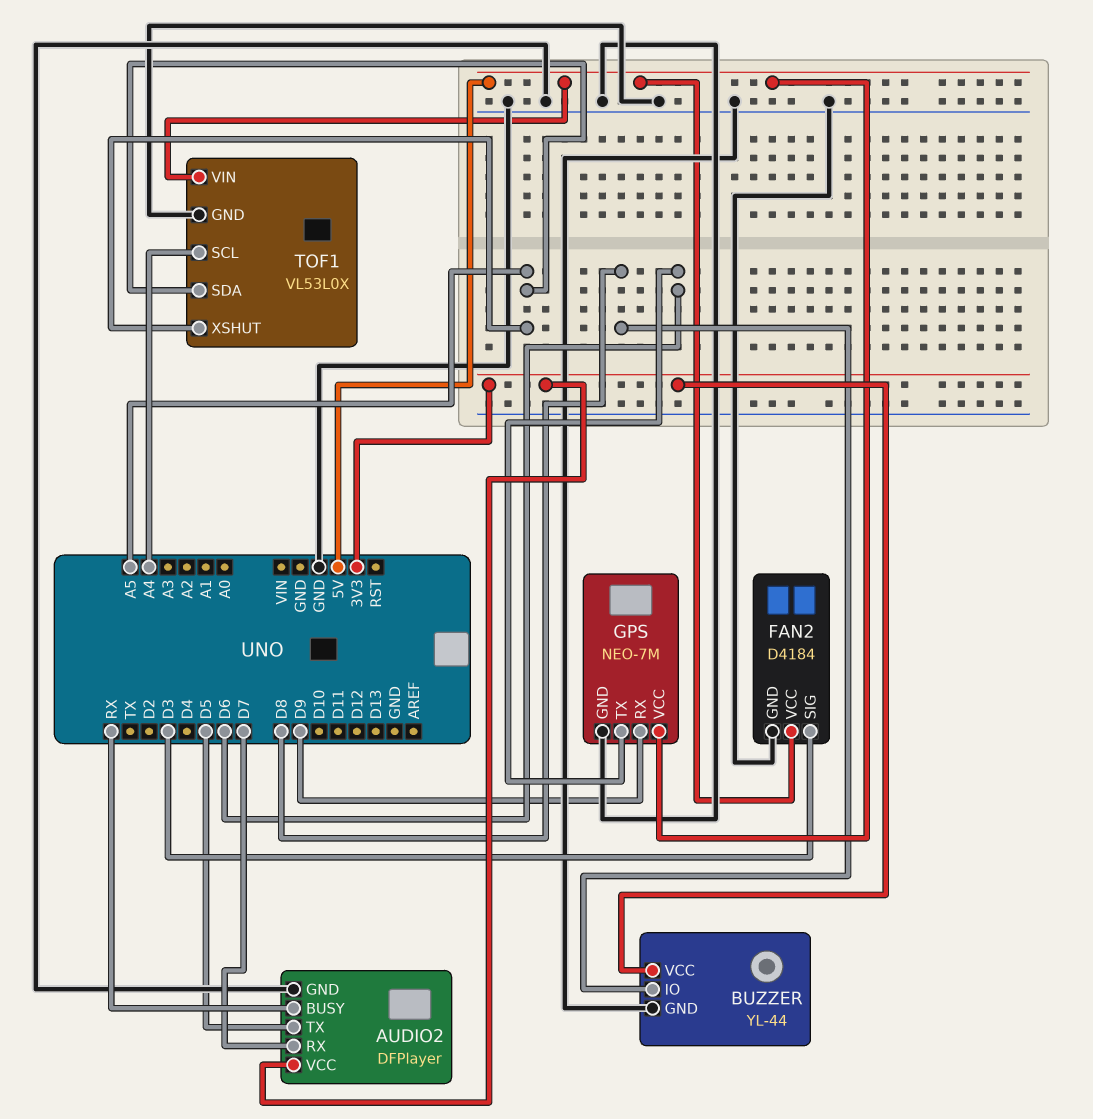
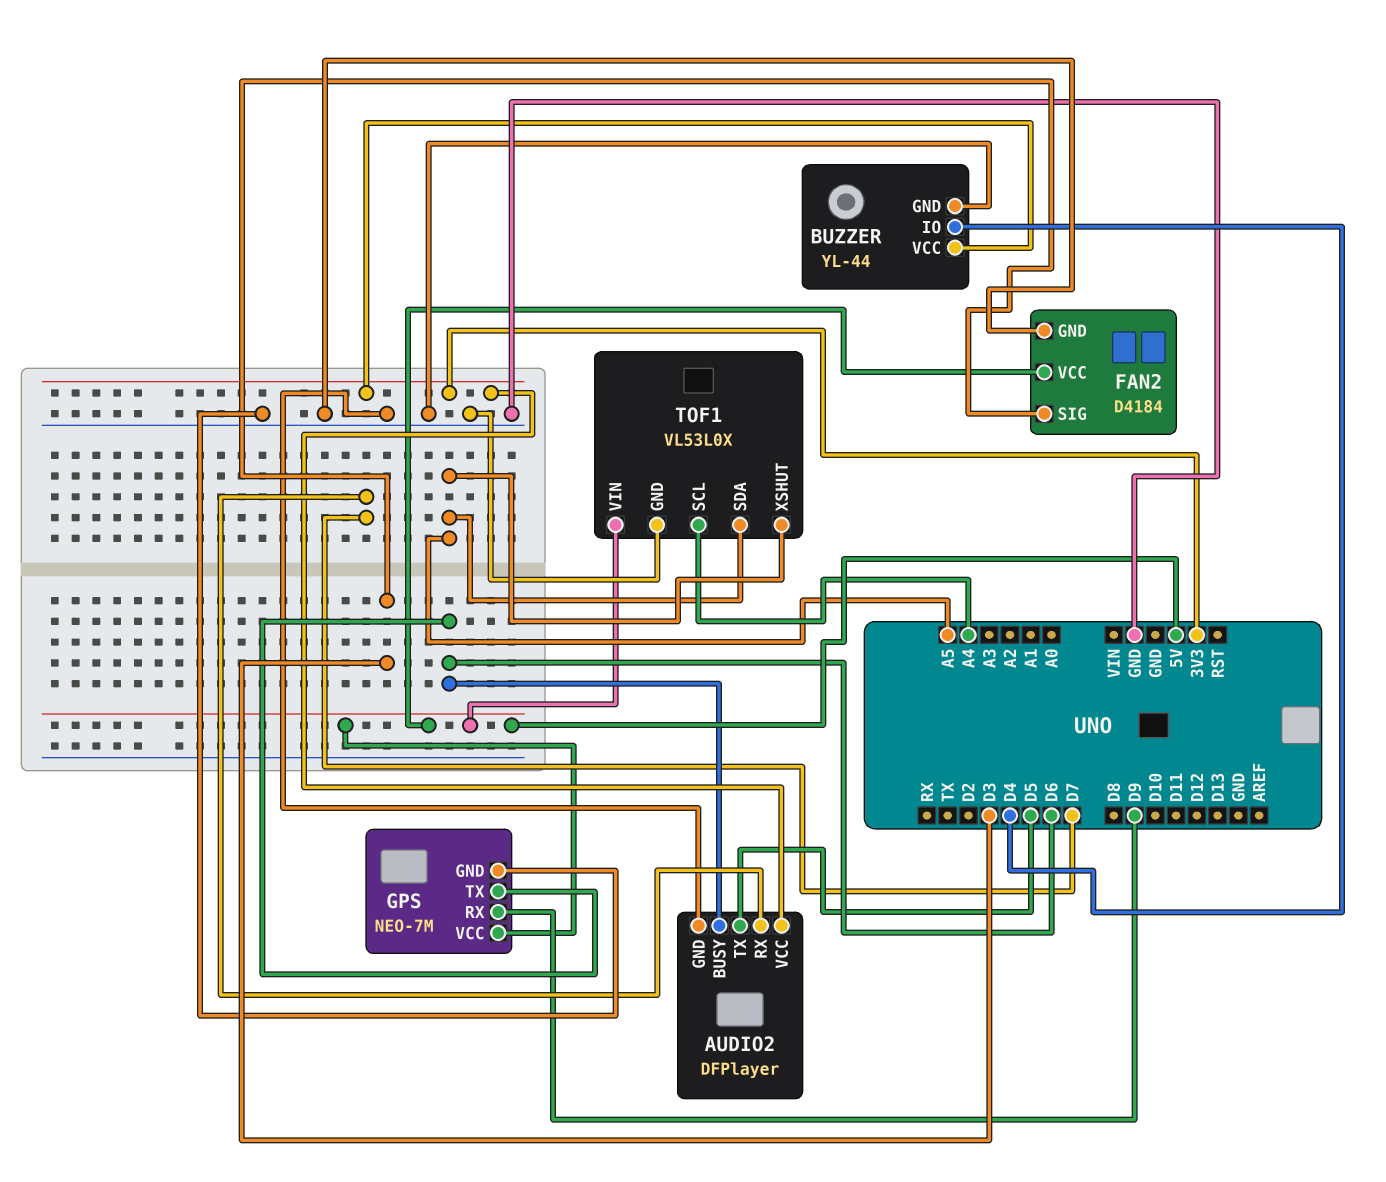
AUDIO2 pin BUSY: RX -> D6
BUZZER pin IO: D8 -> D4

